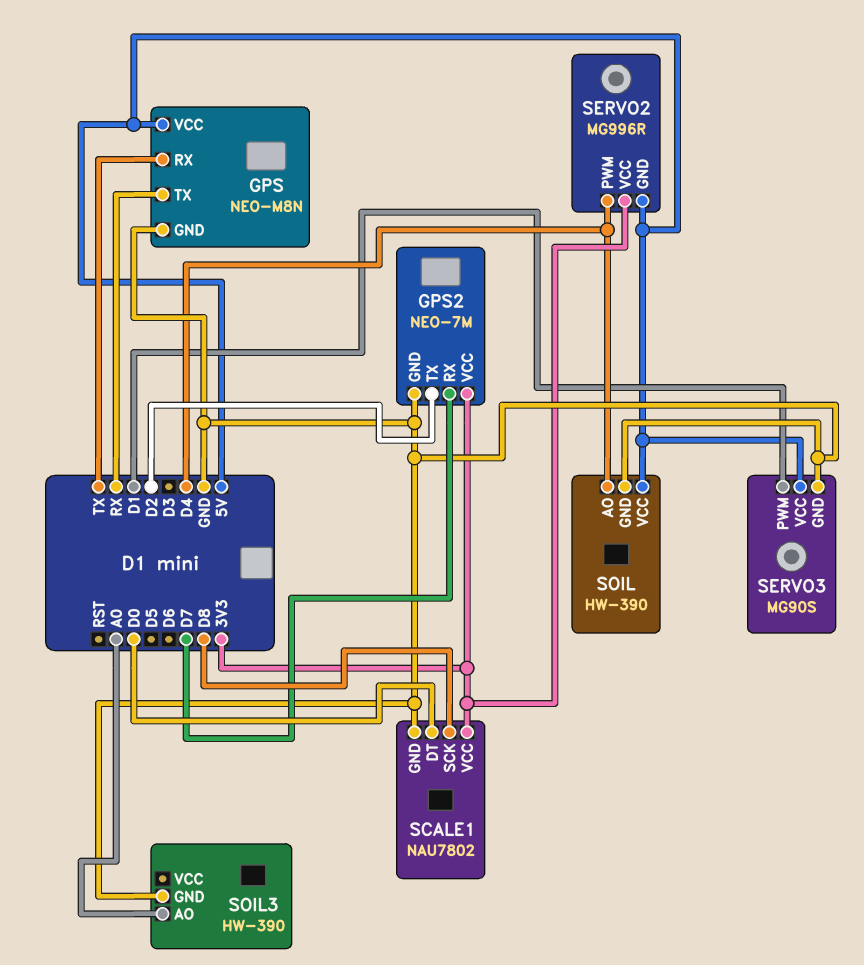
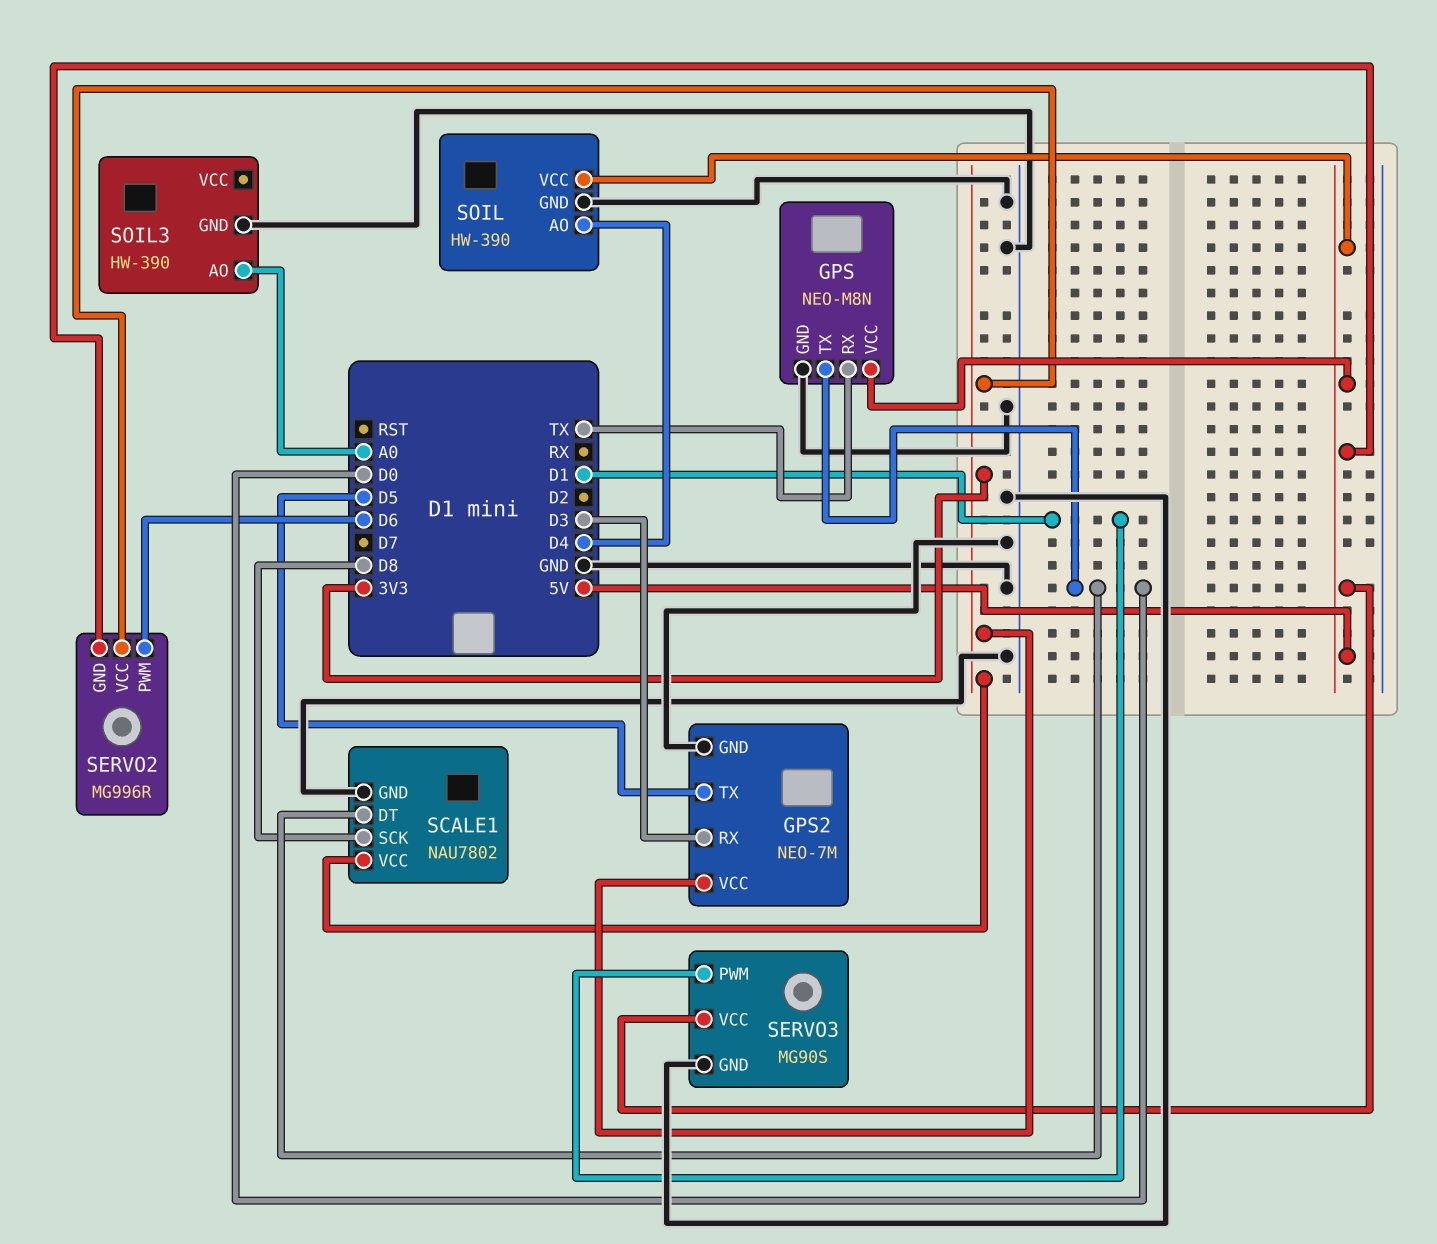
GPS pin TX: RX -> D0
GPS2 pin RX: D7 -> D3
GPS2 pin TX: D2 -> D5
SERVO2 pin PWM: D4 -> D6

